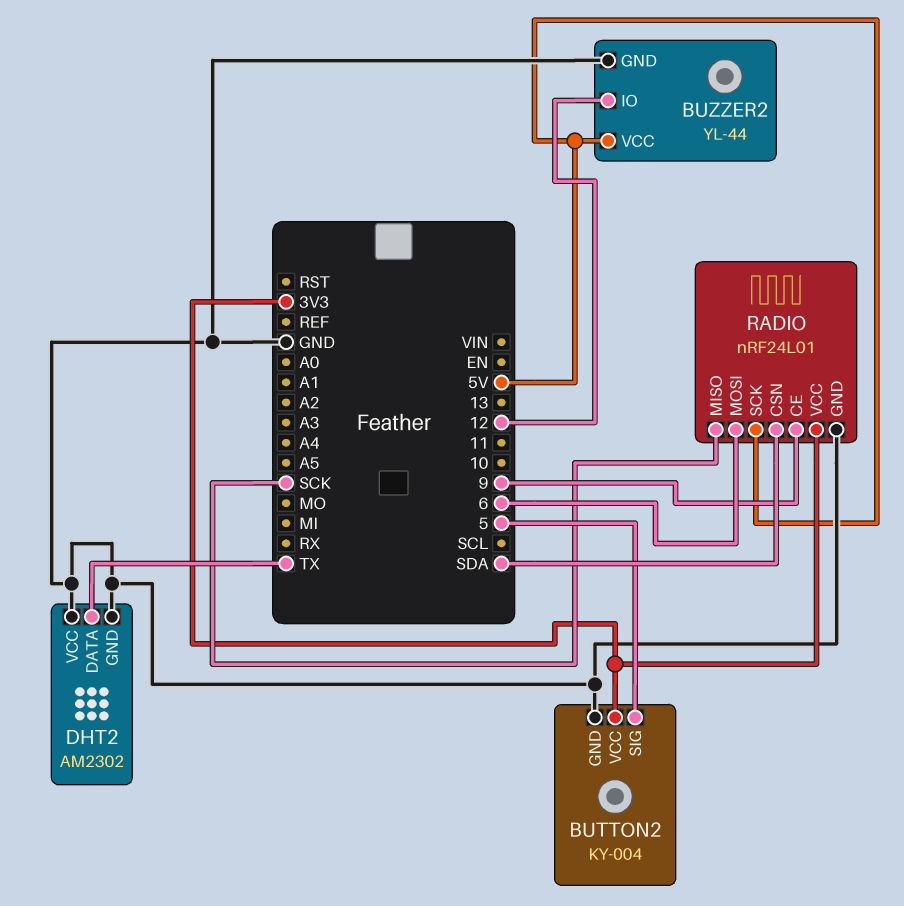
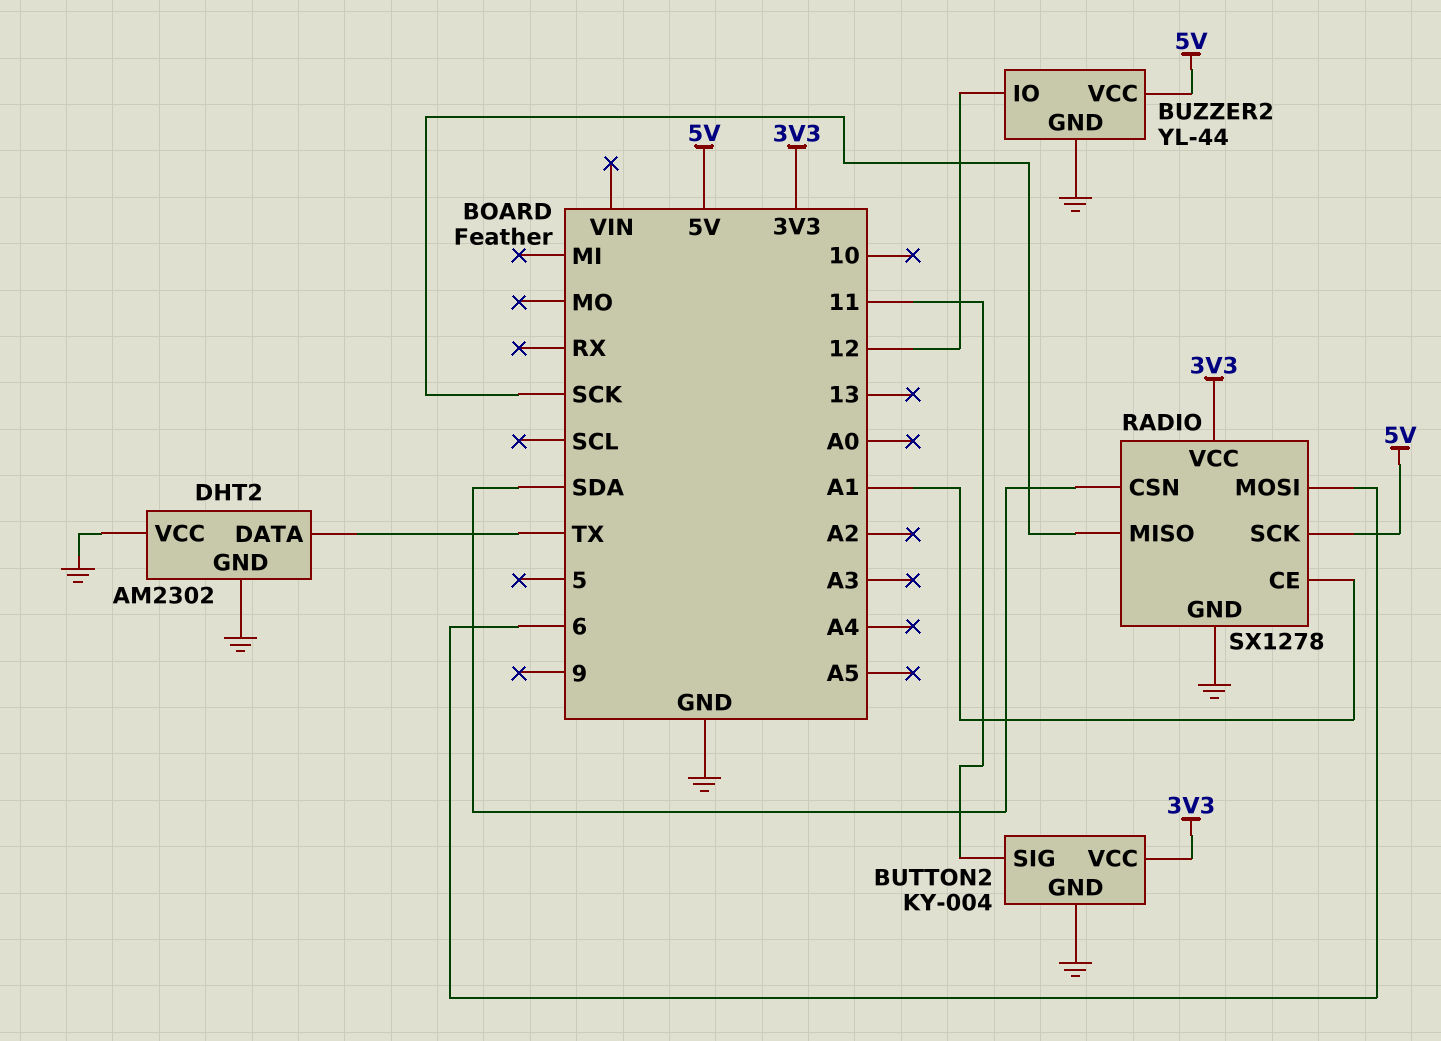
BUTTON2 pin SIG: 5 -> 11
RADIO: nRF24L01 -> SX1278
RADIO pin CE: 9 -> A1

